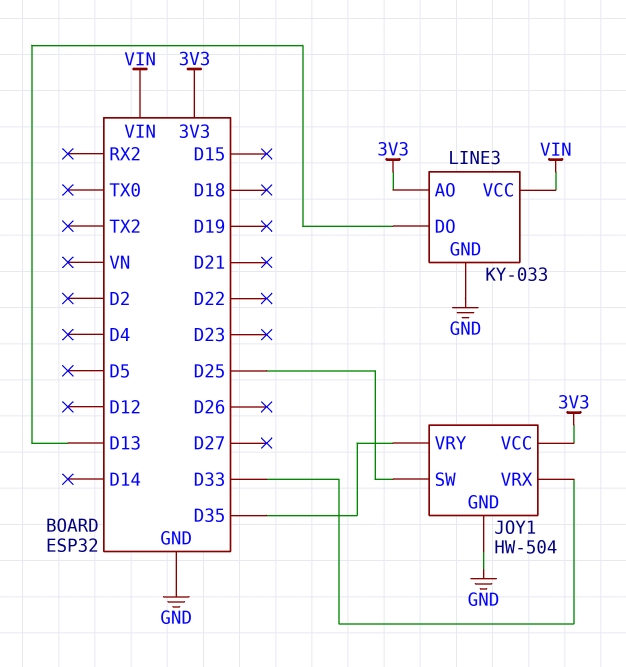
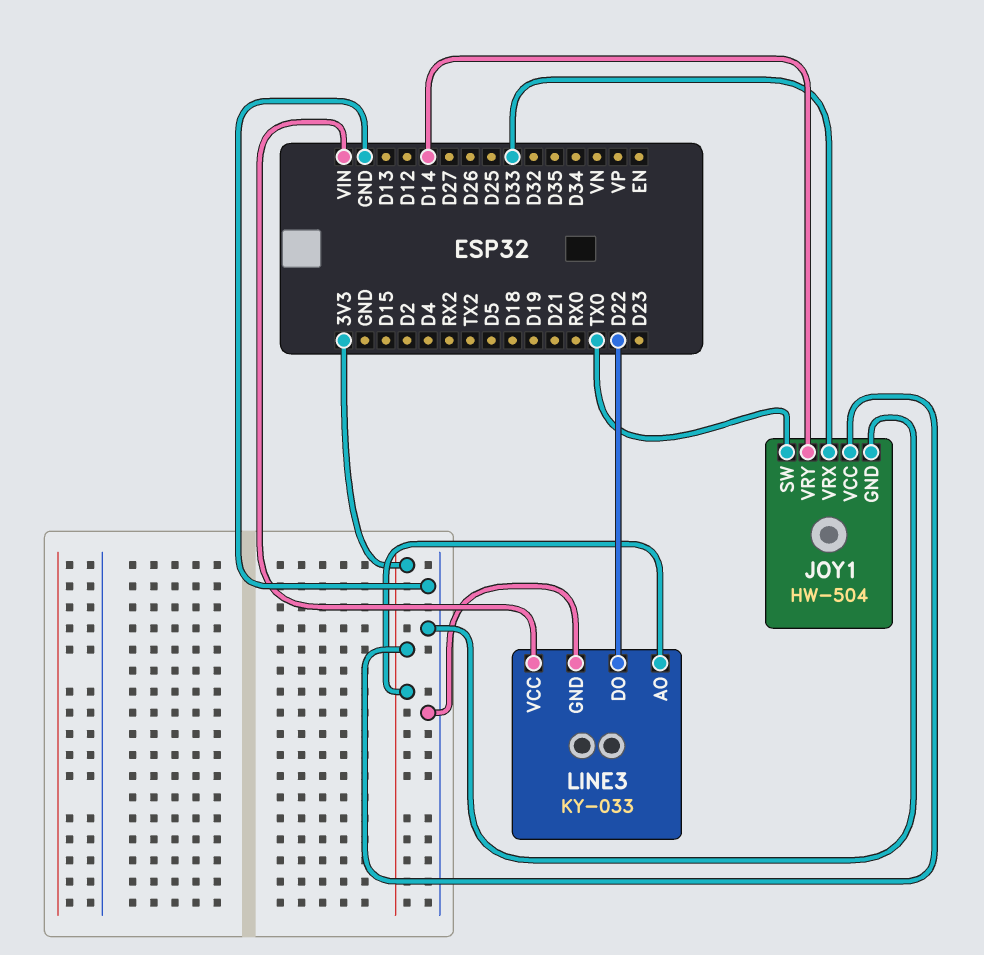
JOY1 pin SW: D25 -> TX0
JOY1 pin VRY: D35 -> D14
LINE3 pin DO: D13 -> D22

